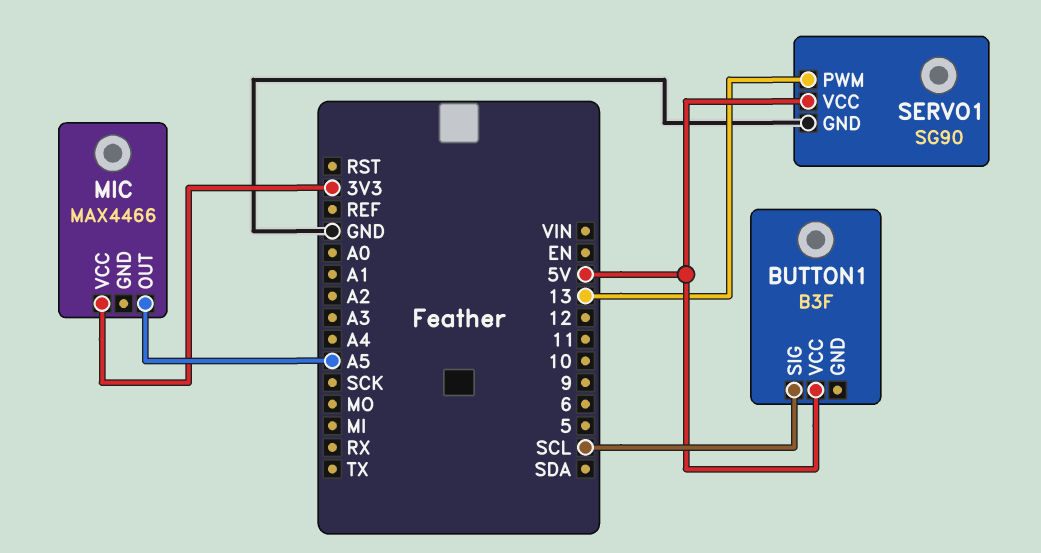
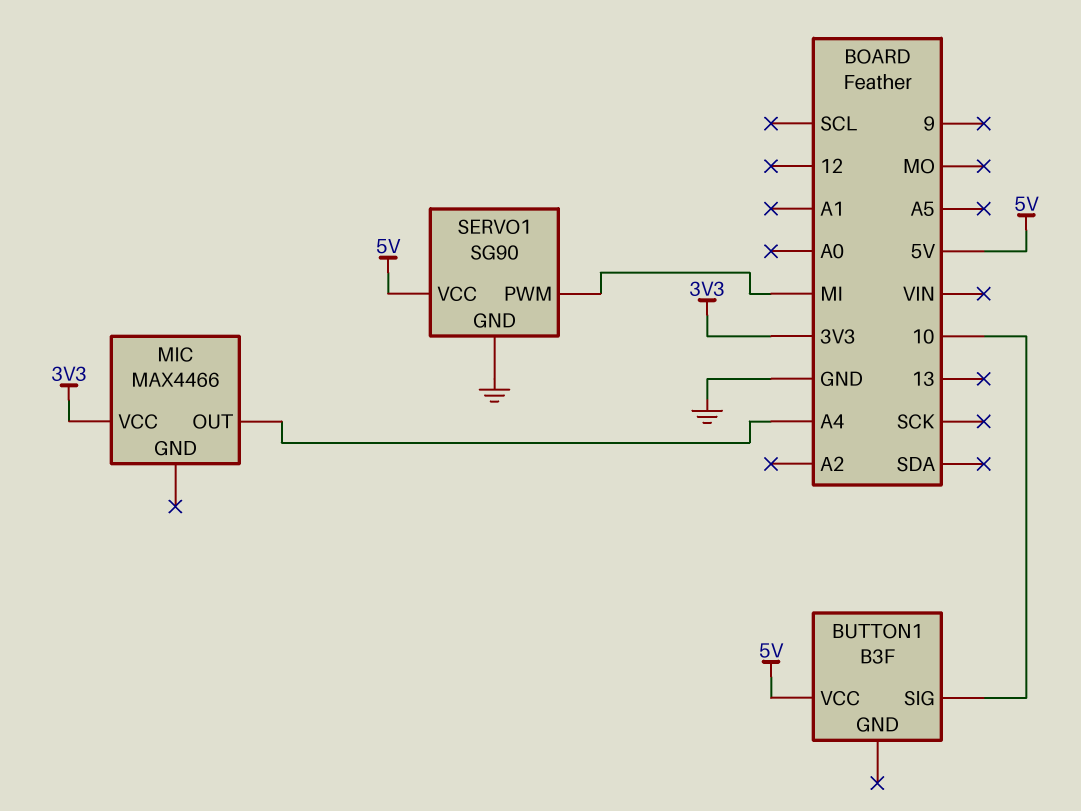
BUTTON1 pin SIG: SCL -> 10
MIC pin OUT: A5 -> A4
SERVO1 pin PWM: 13 -> MI

